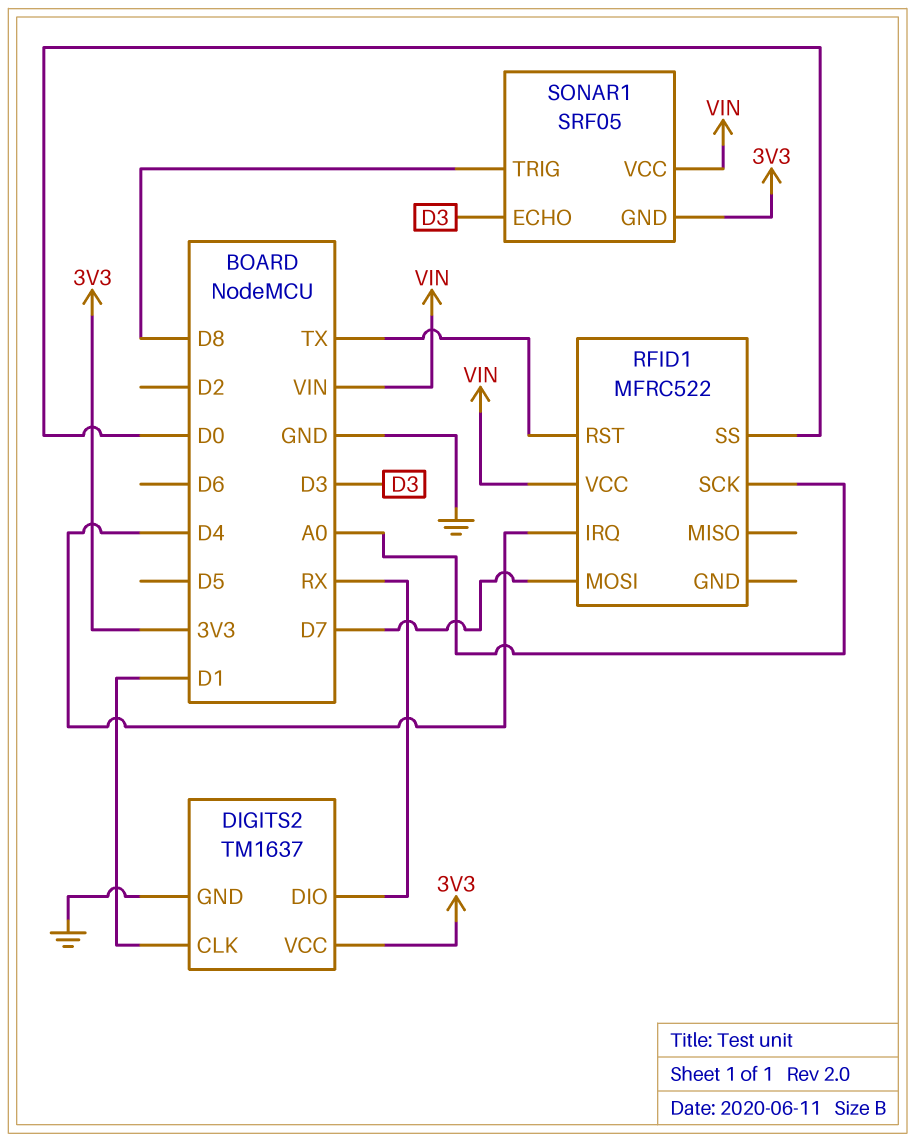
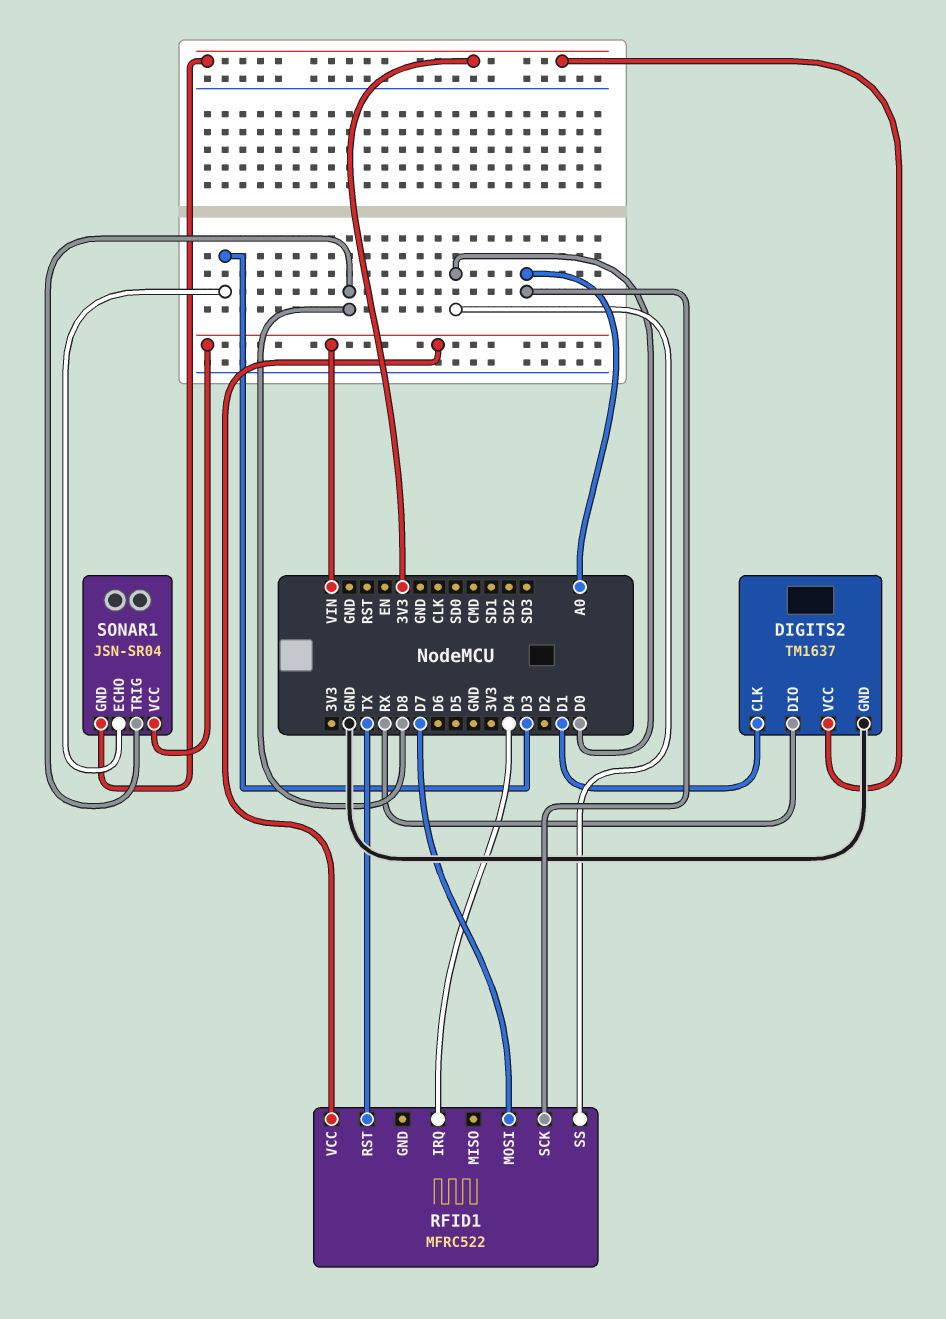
SONAR1: SRF05 -> JSN-SR04

